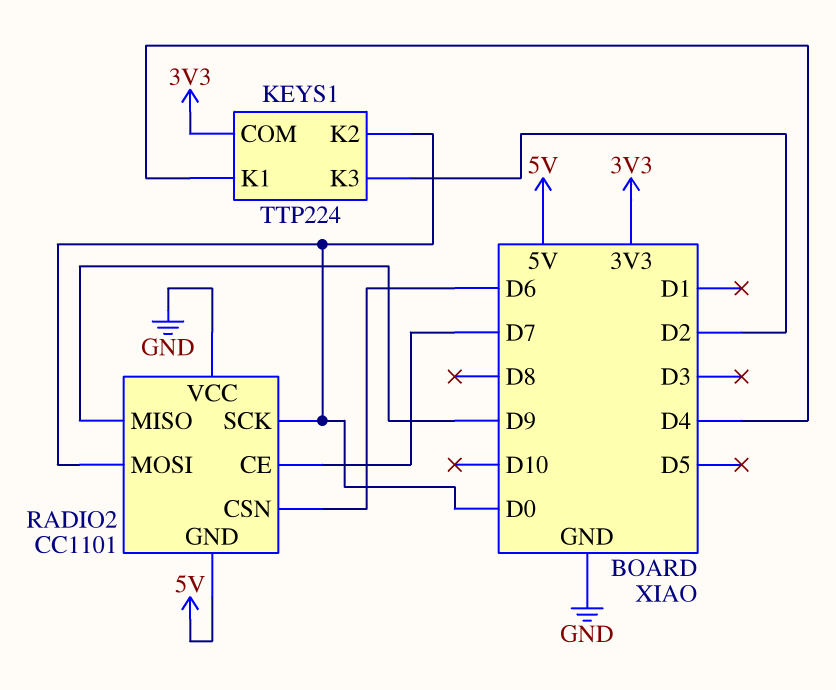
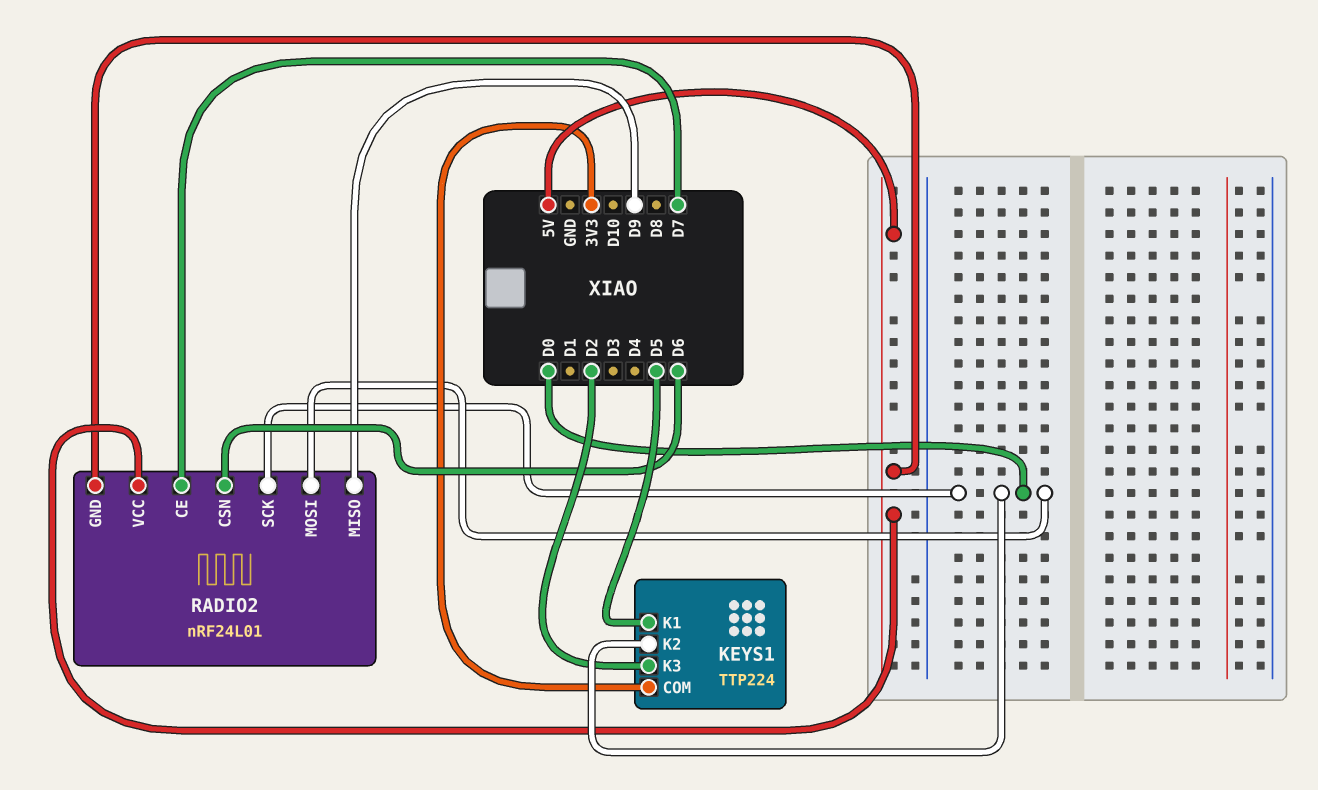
KEYS1 pin K1: D4 -> D5
RADIO2: CC1101 -> nRF24L01
RADIO2 pin VCC: GND -> 5V

